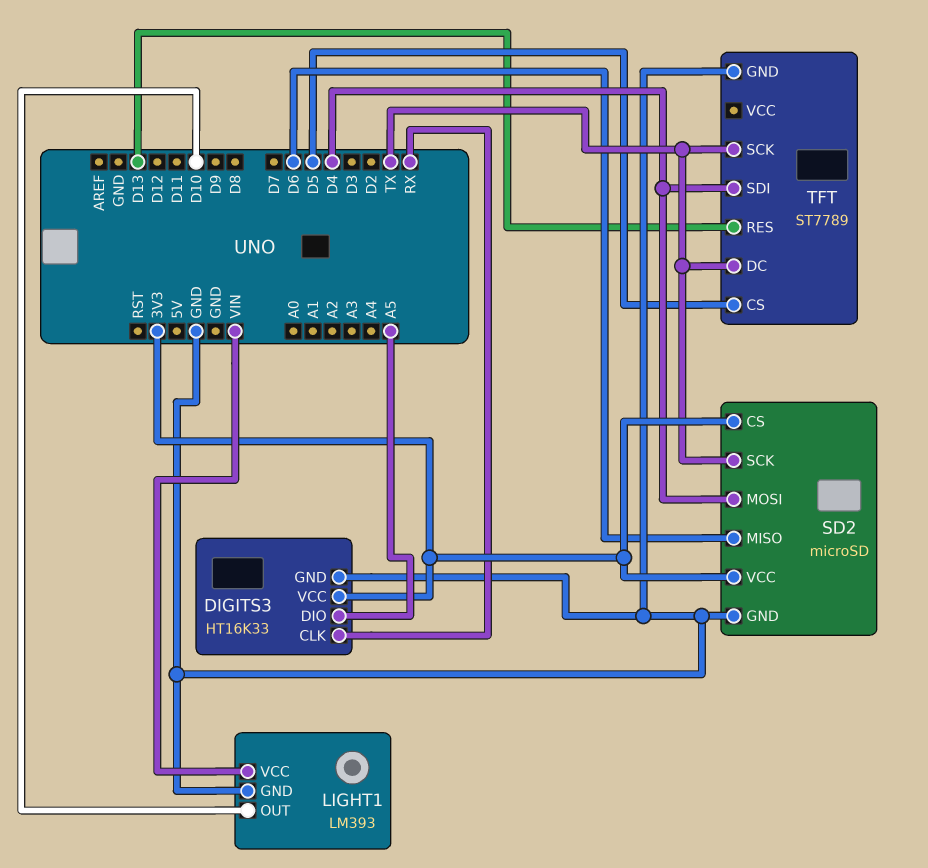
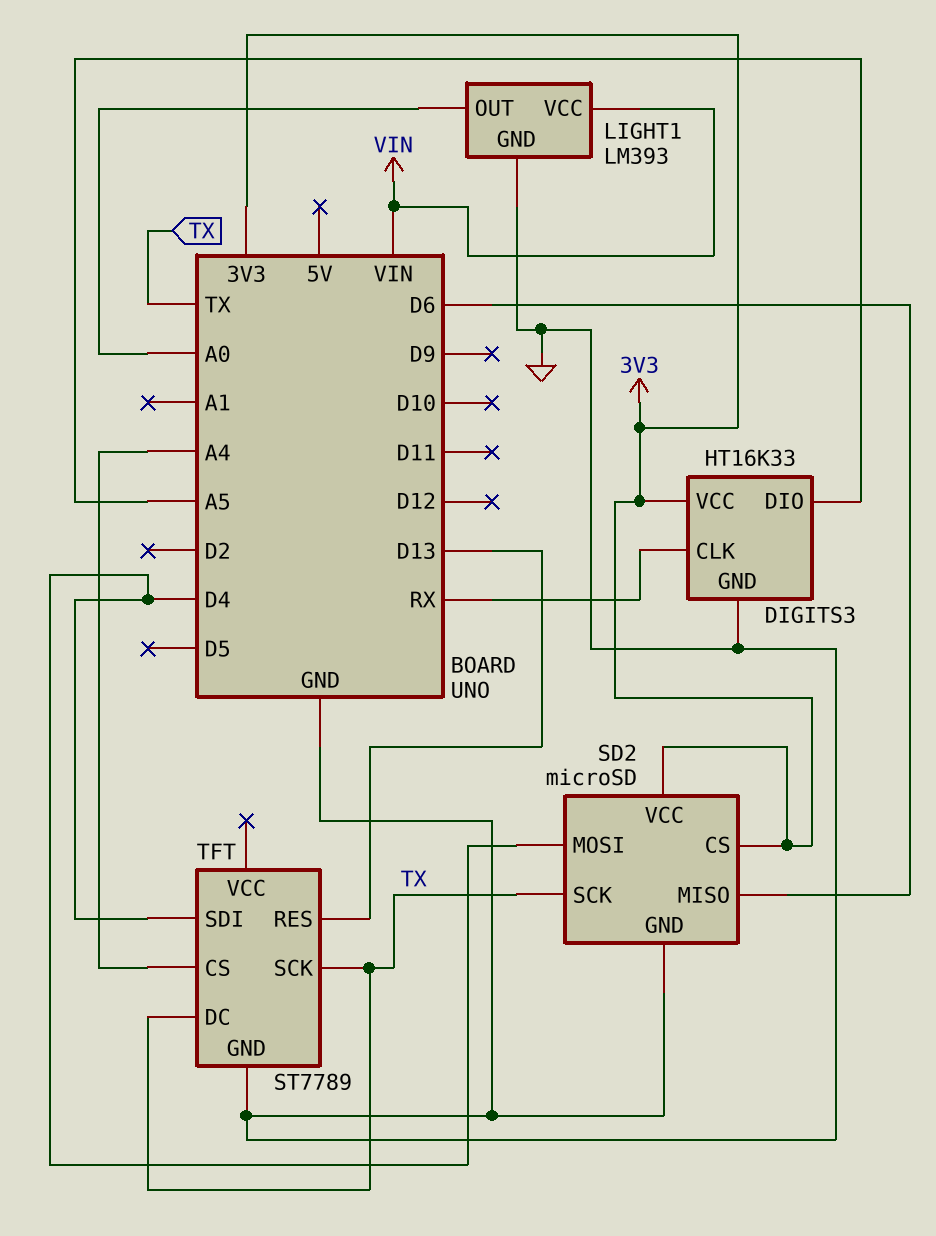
LIGHT1 pin OUT: D10 -> A0
TFT pin CS: D5 -> A4

